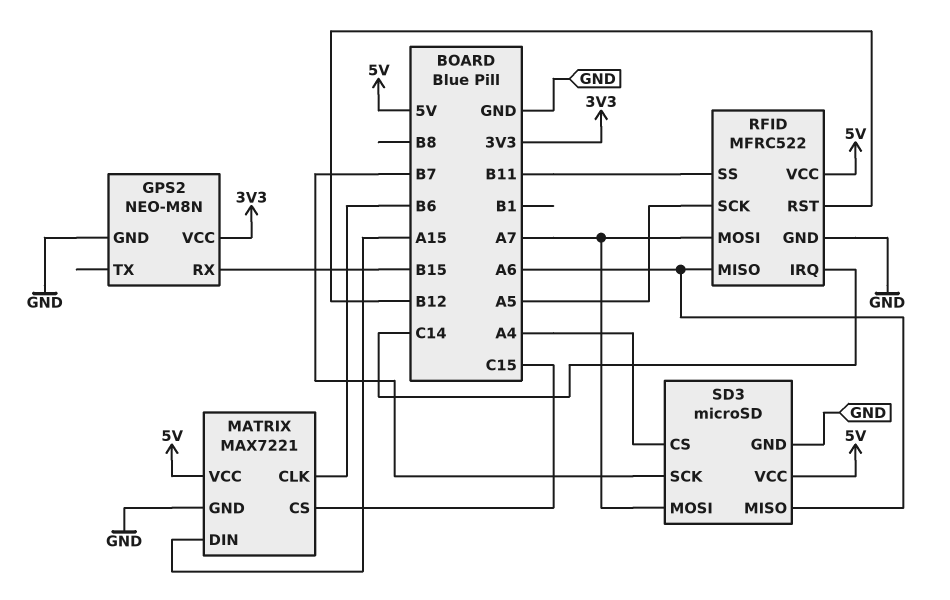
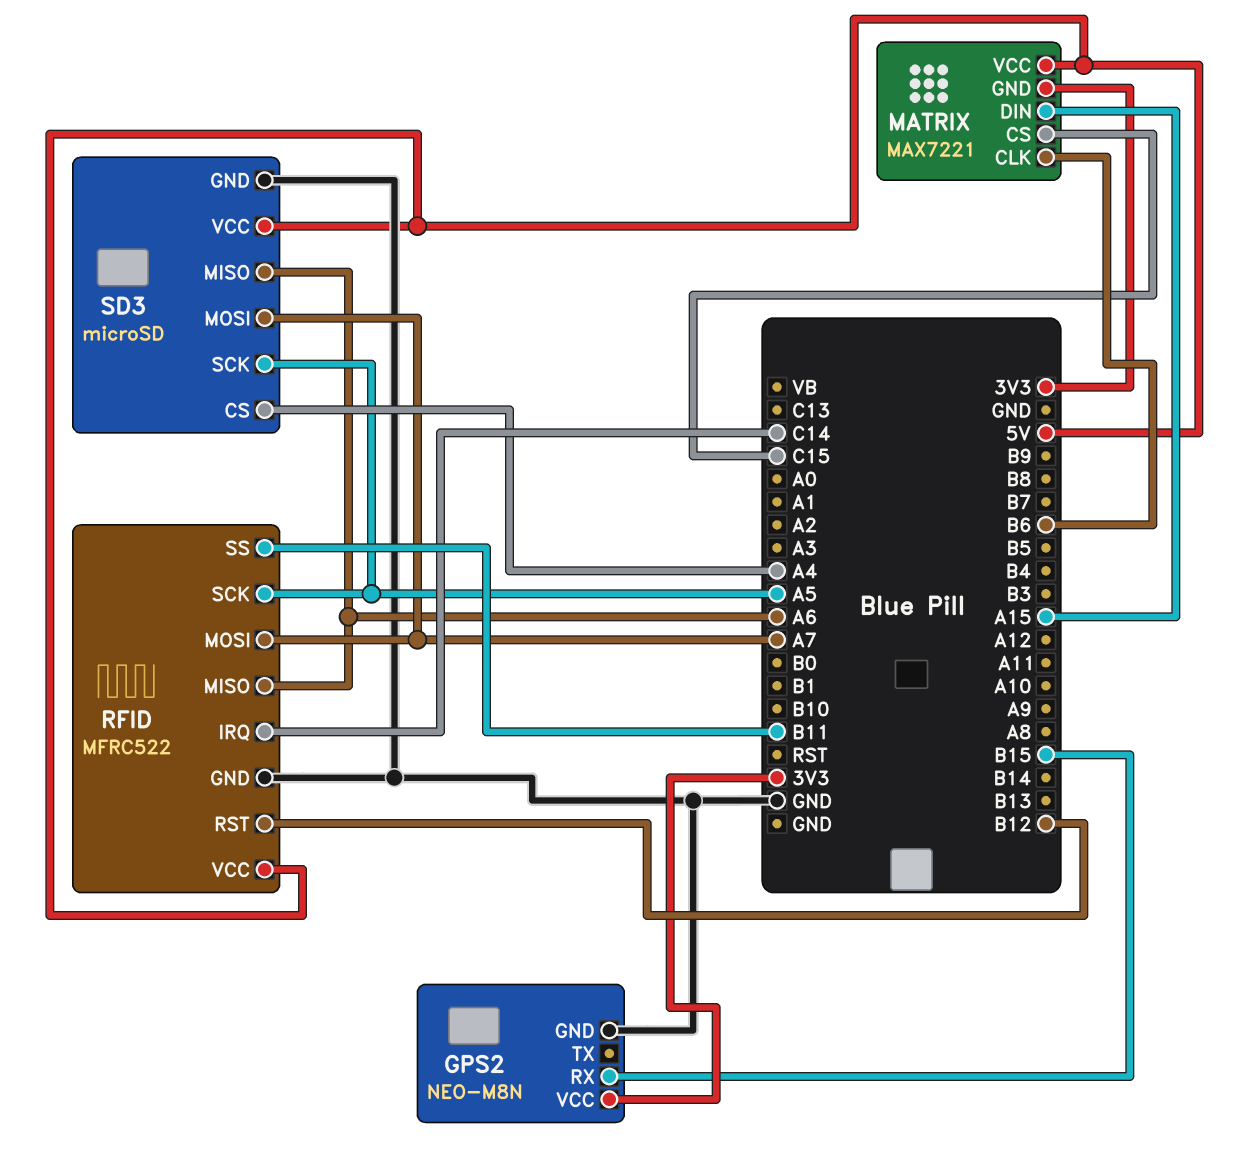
MATRIX pin GND: GND -> 3V3
SD3 pin SCK: B7 -> A5

